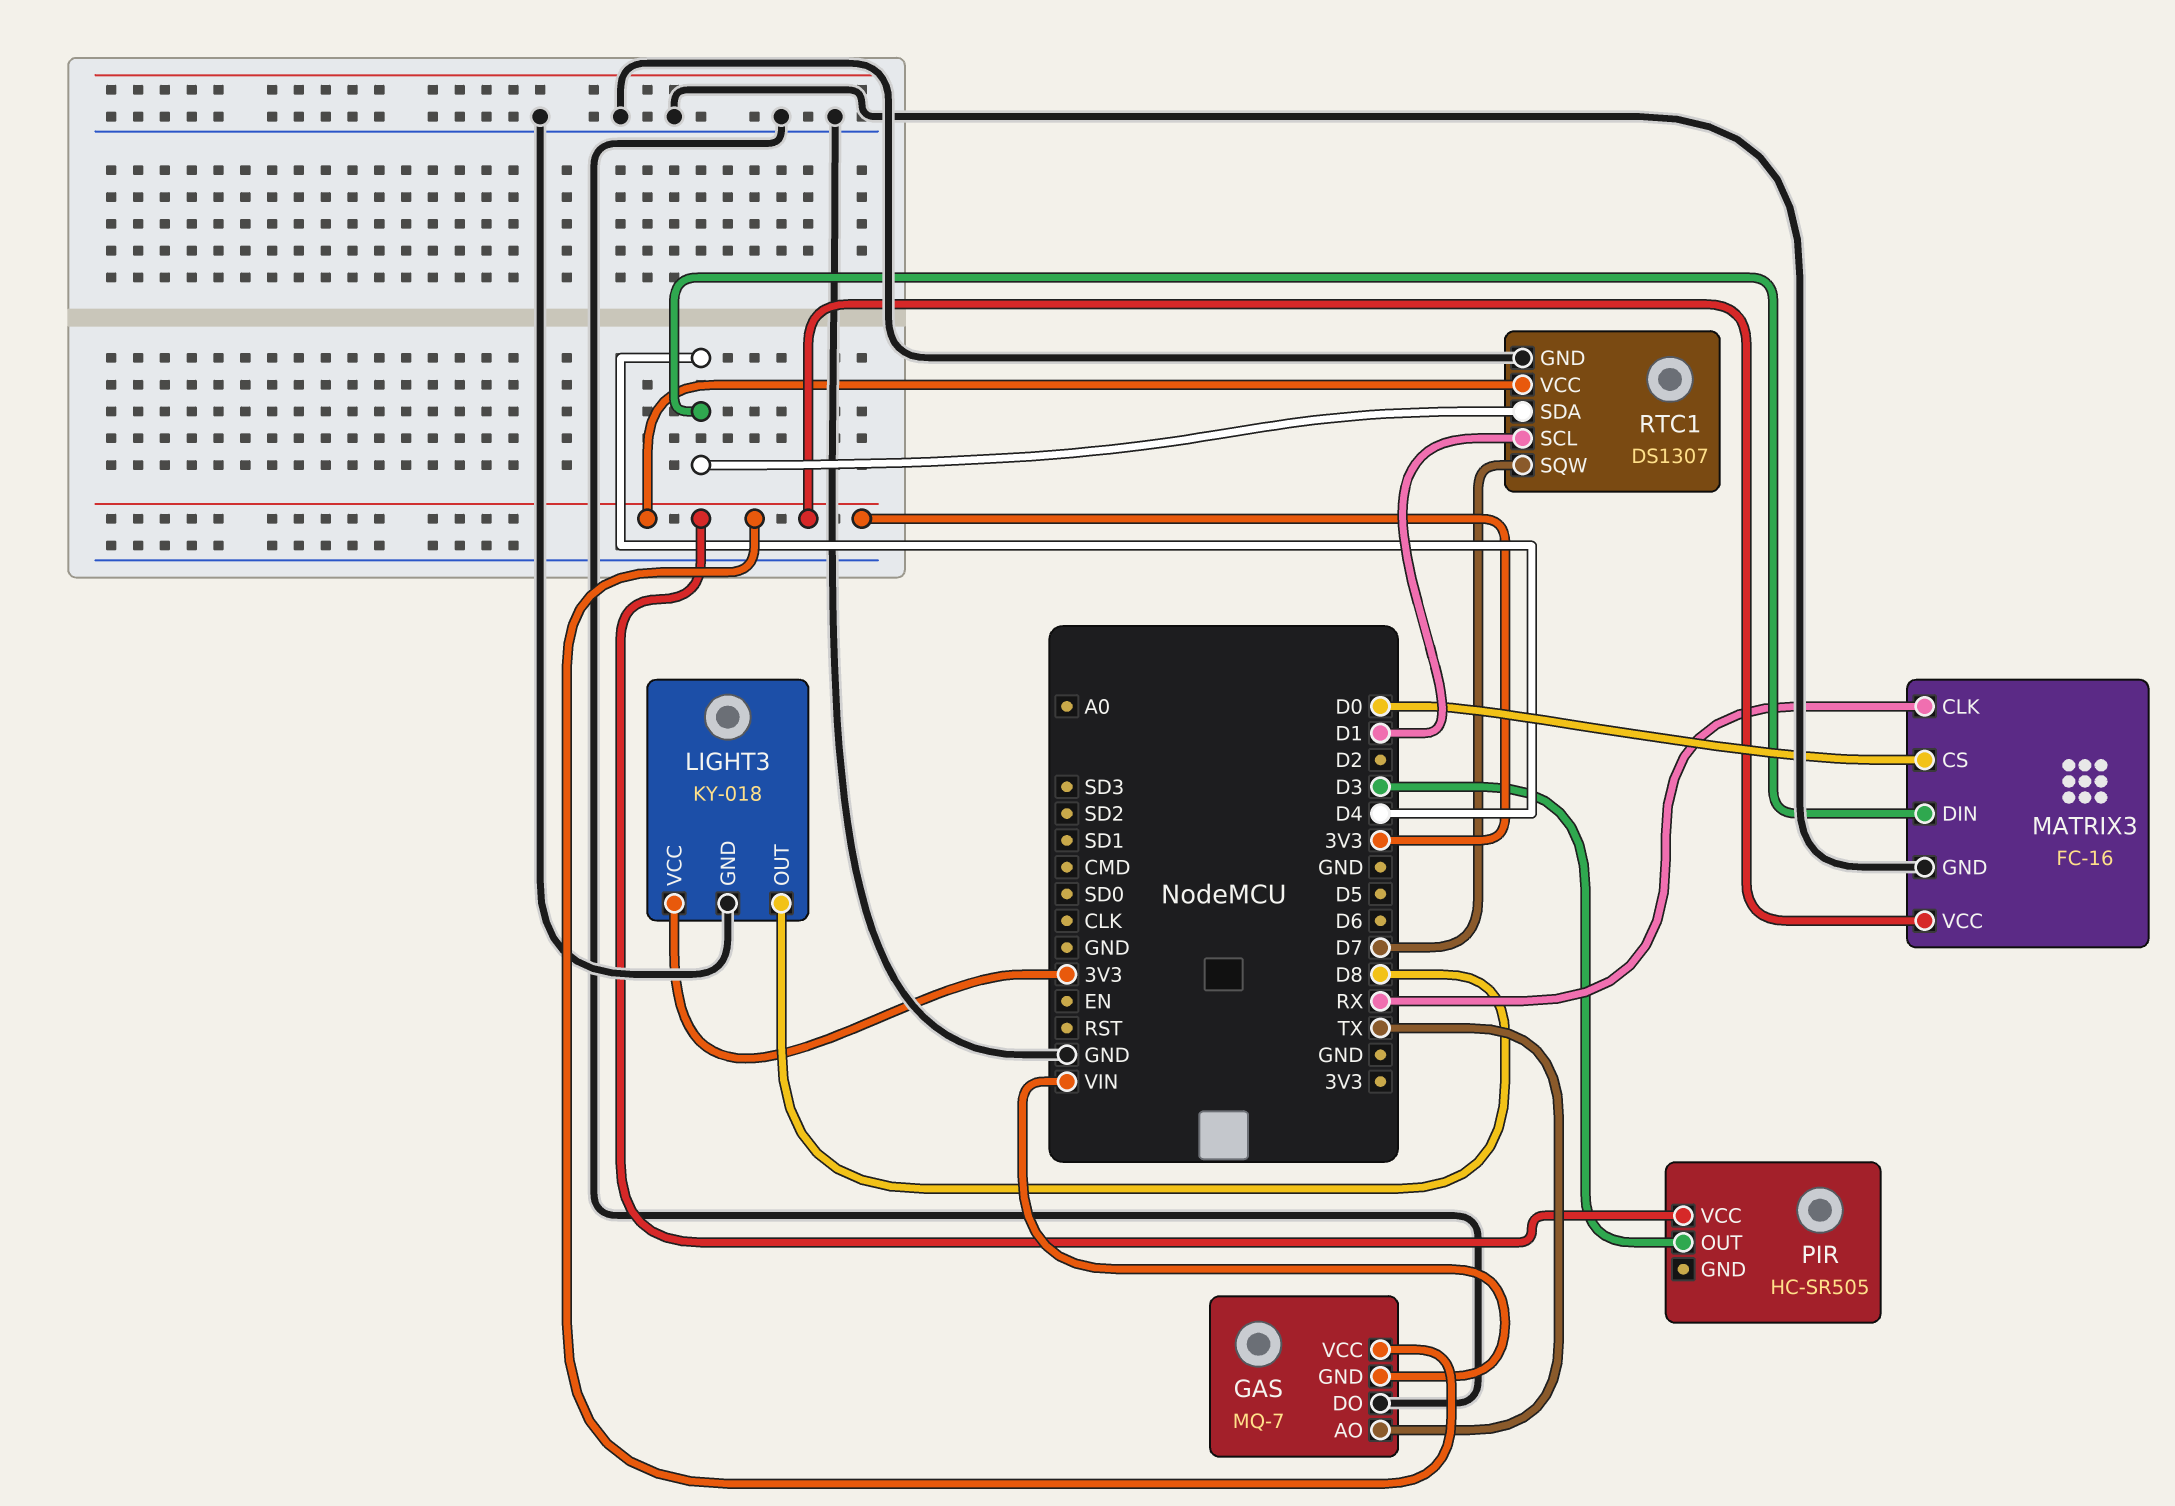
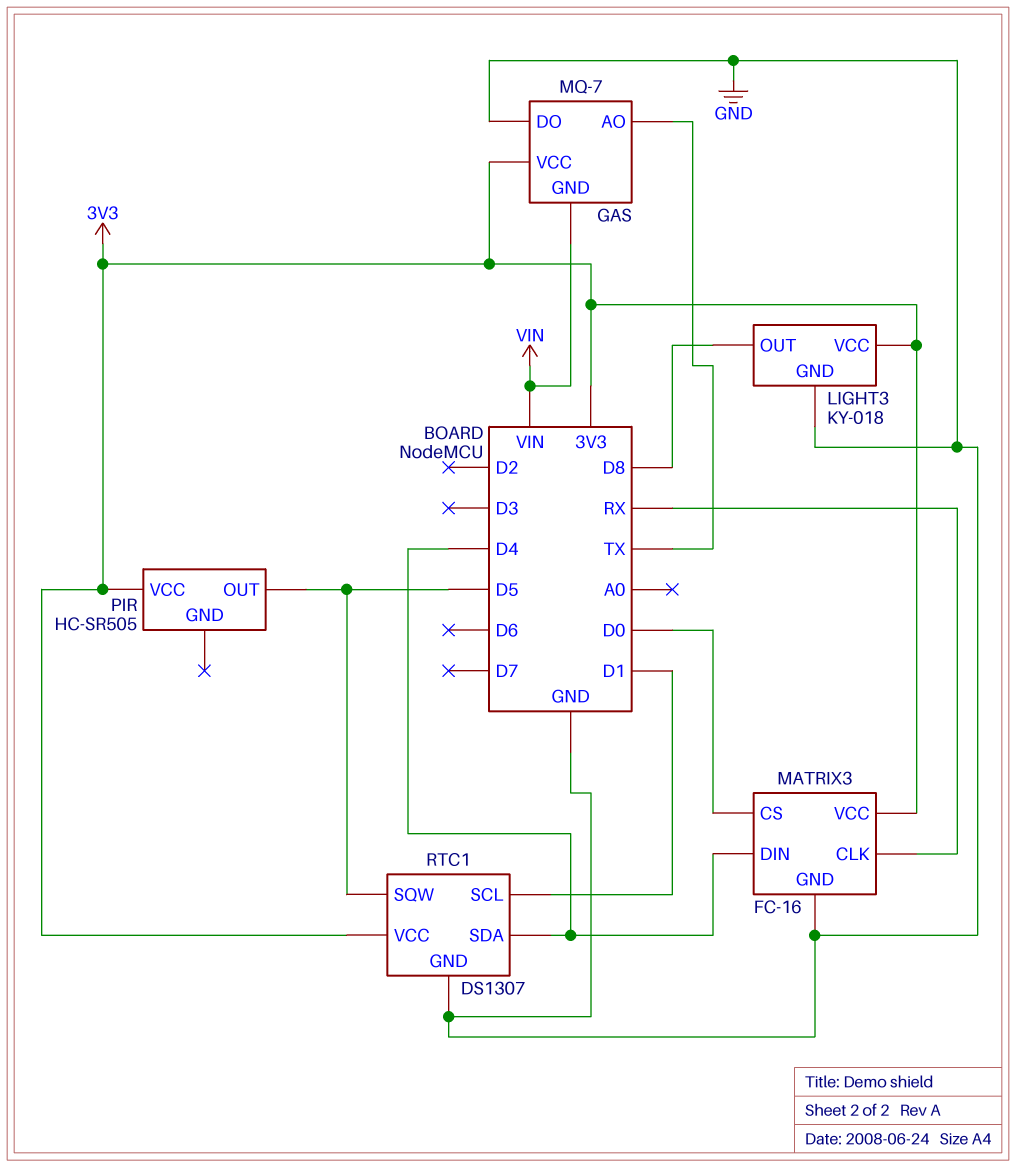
PIR pin OUT: D3 -> D5
RTC1 pin SQW: D7 -> D5

